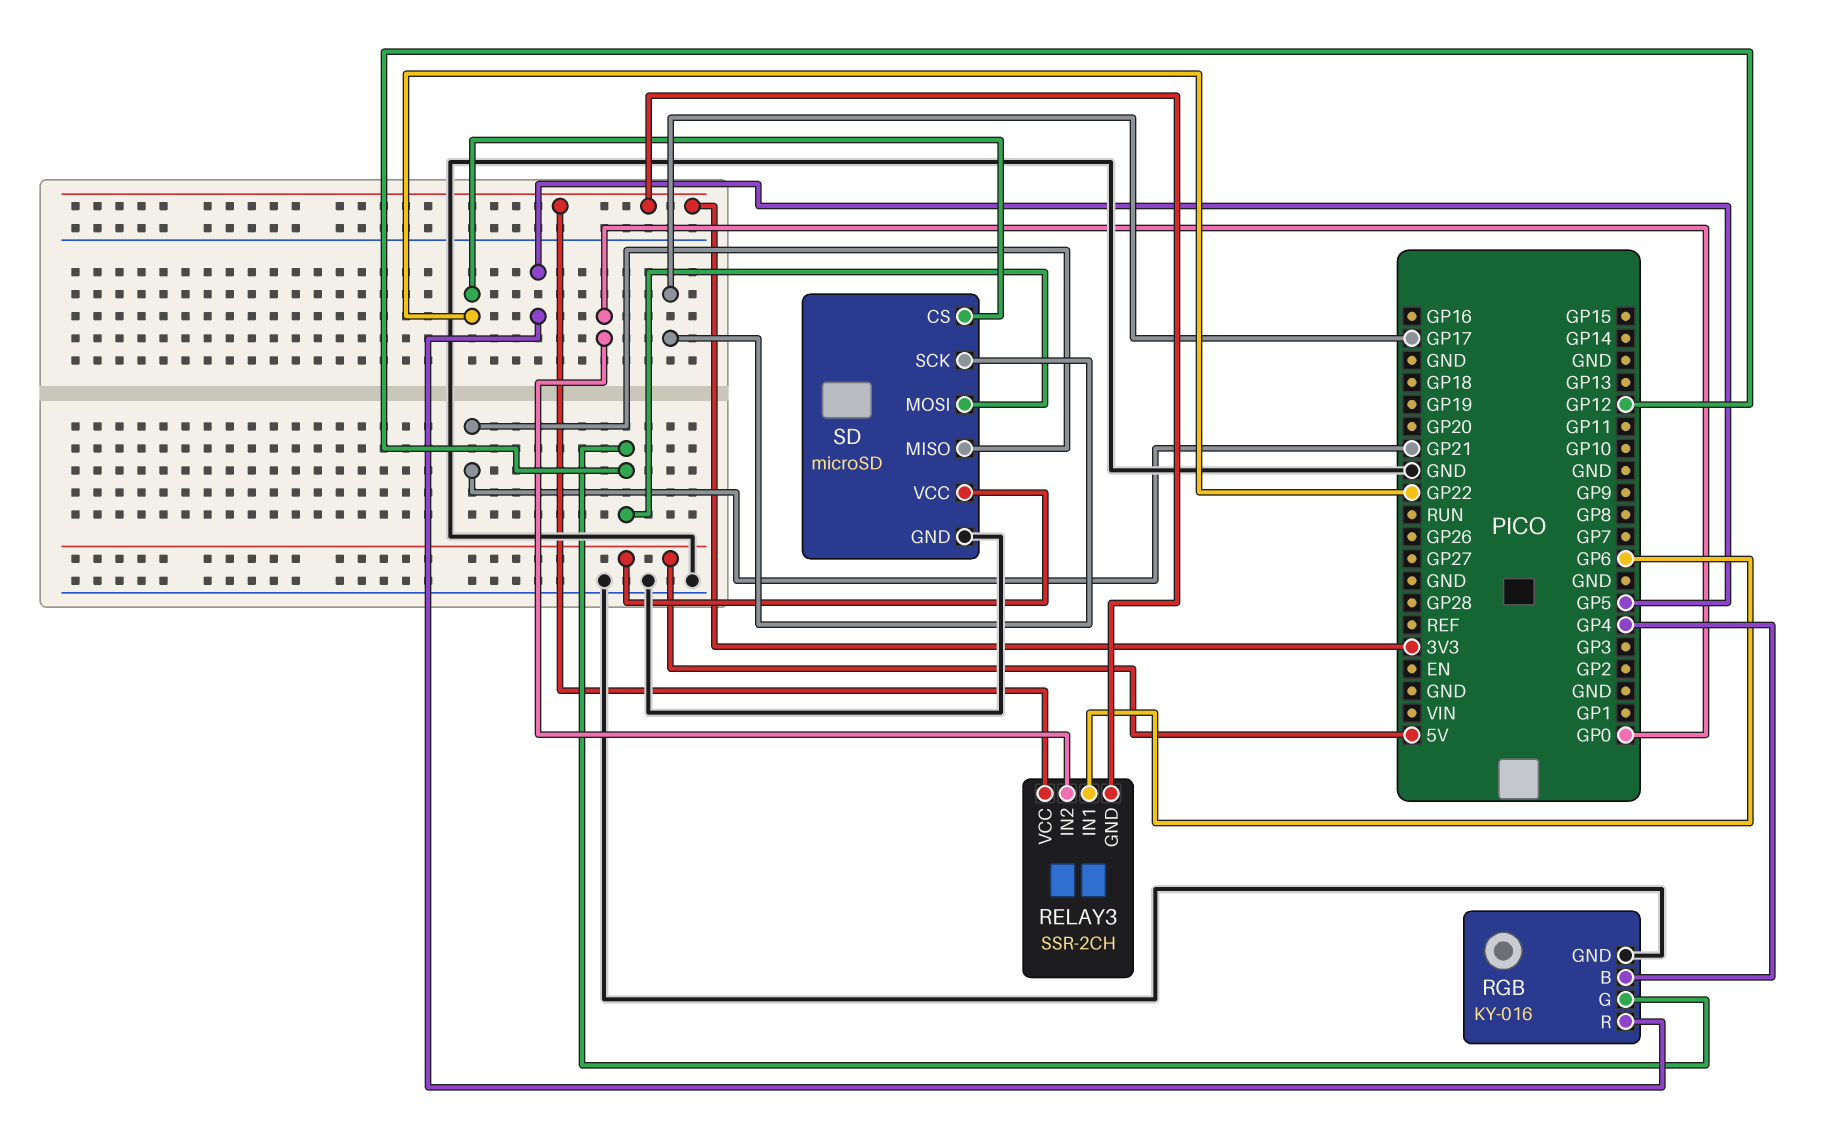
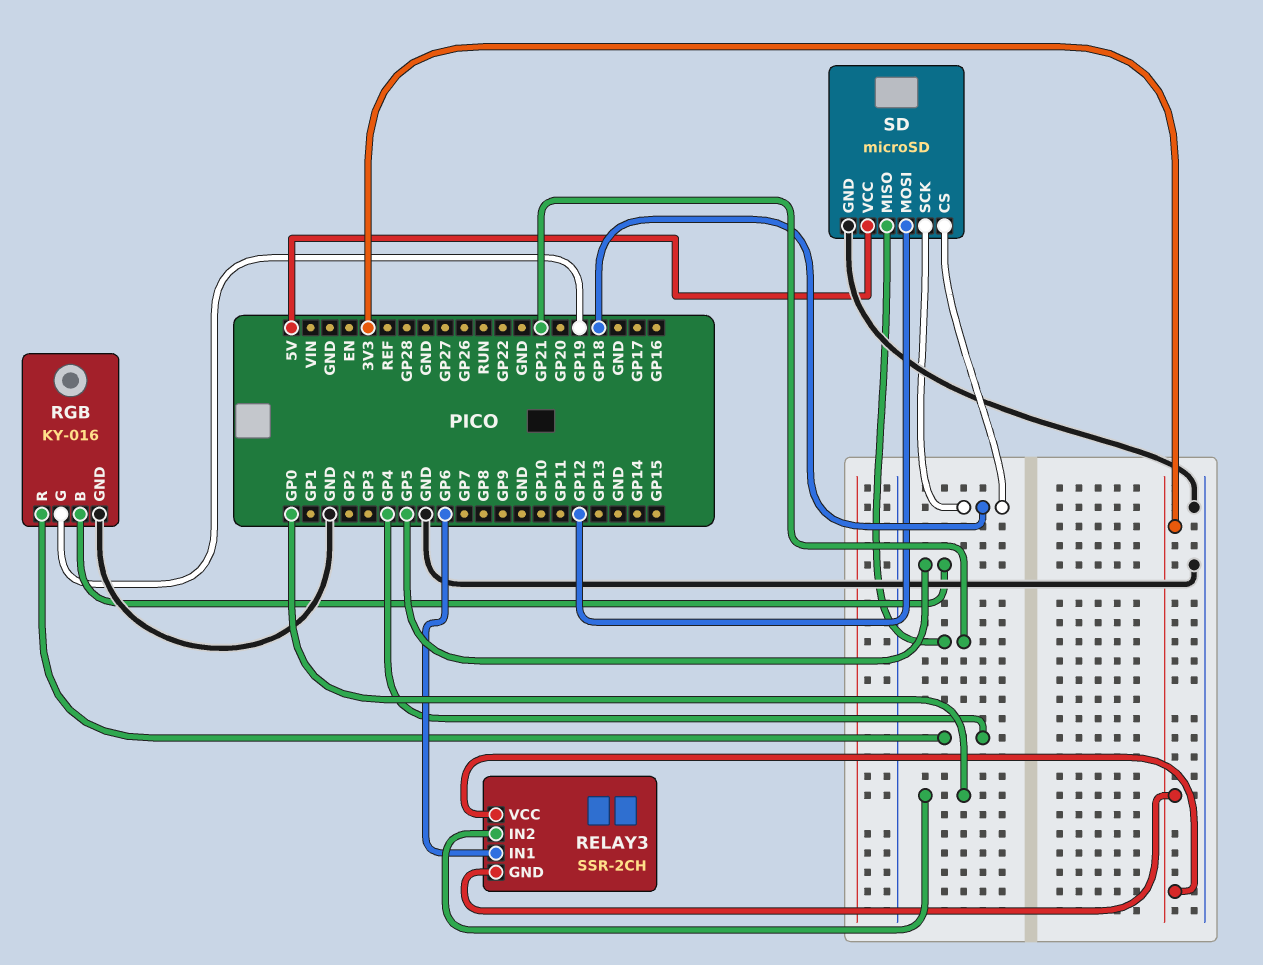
RGB pin B: GP4 -> GP5
RGB pin G: GP12 -> GP19
RGB pin R: GP5 -> GP4
SD pin CS: GP22 -> GP18
SD pin SCK: GP17 -> GP18

